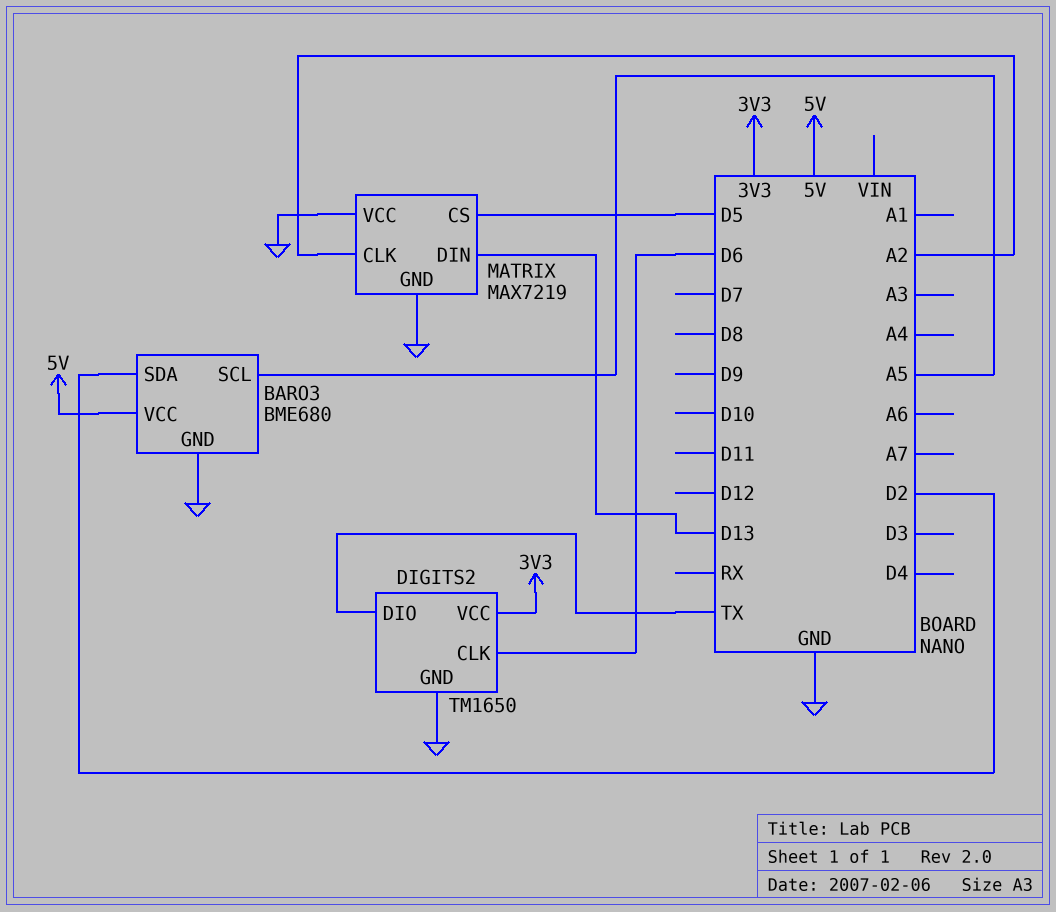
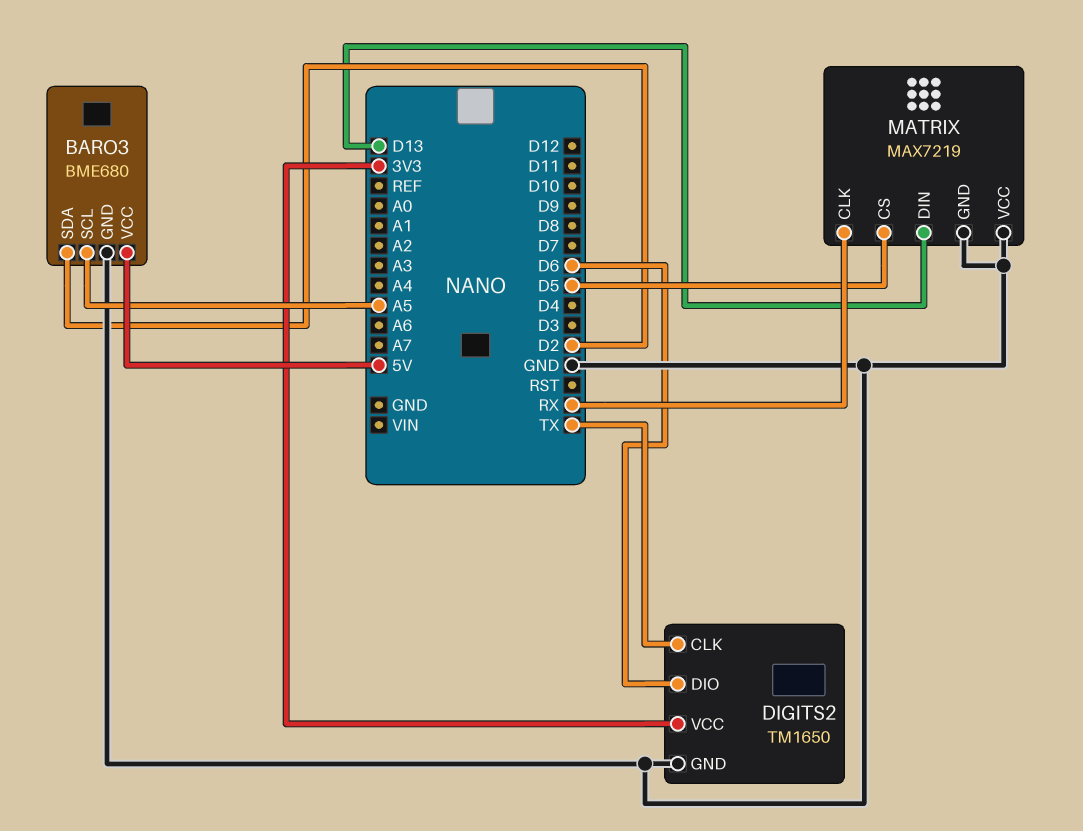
DIGITS2 pin CLK: D6 -> TX
DIGITS2 pin DIO: TX -> D6
MATRIX pin CLK: A2 -> RX

